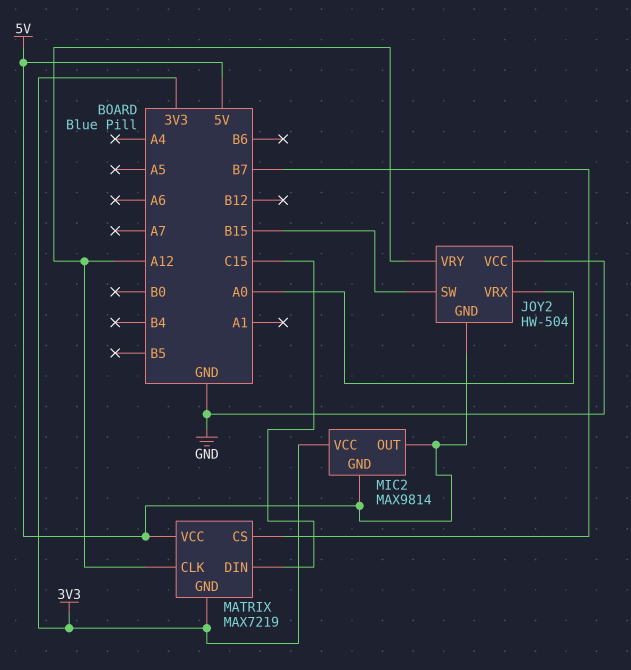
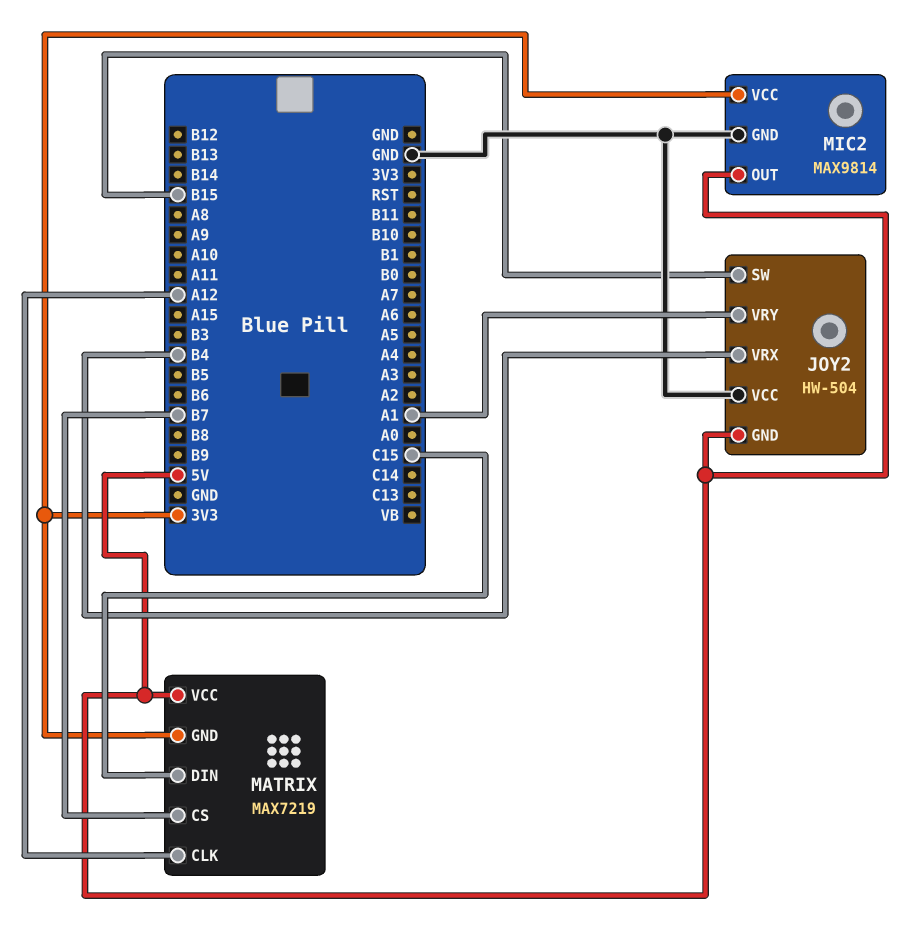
JOY2 pin VRX: A0 -> B4
JOY2 pin VRY: A12 -> A1
MIC2 pin GND: 5V -> GND

